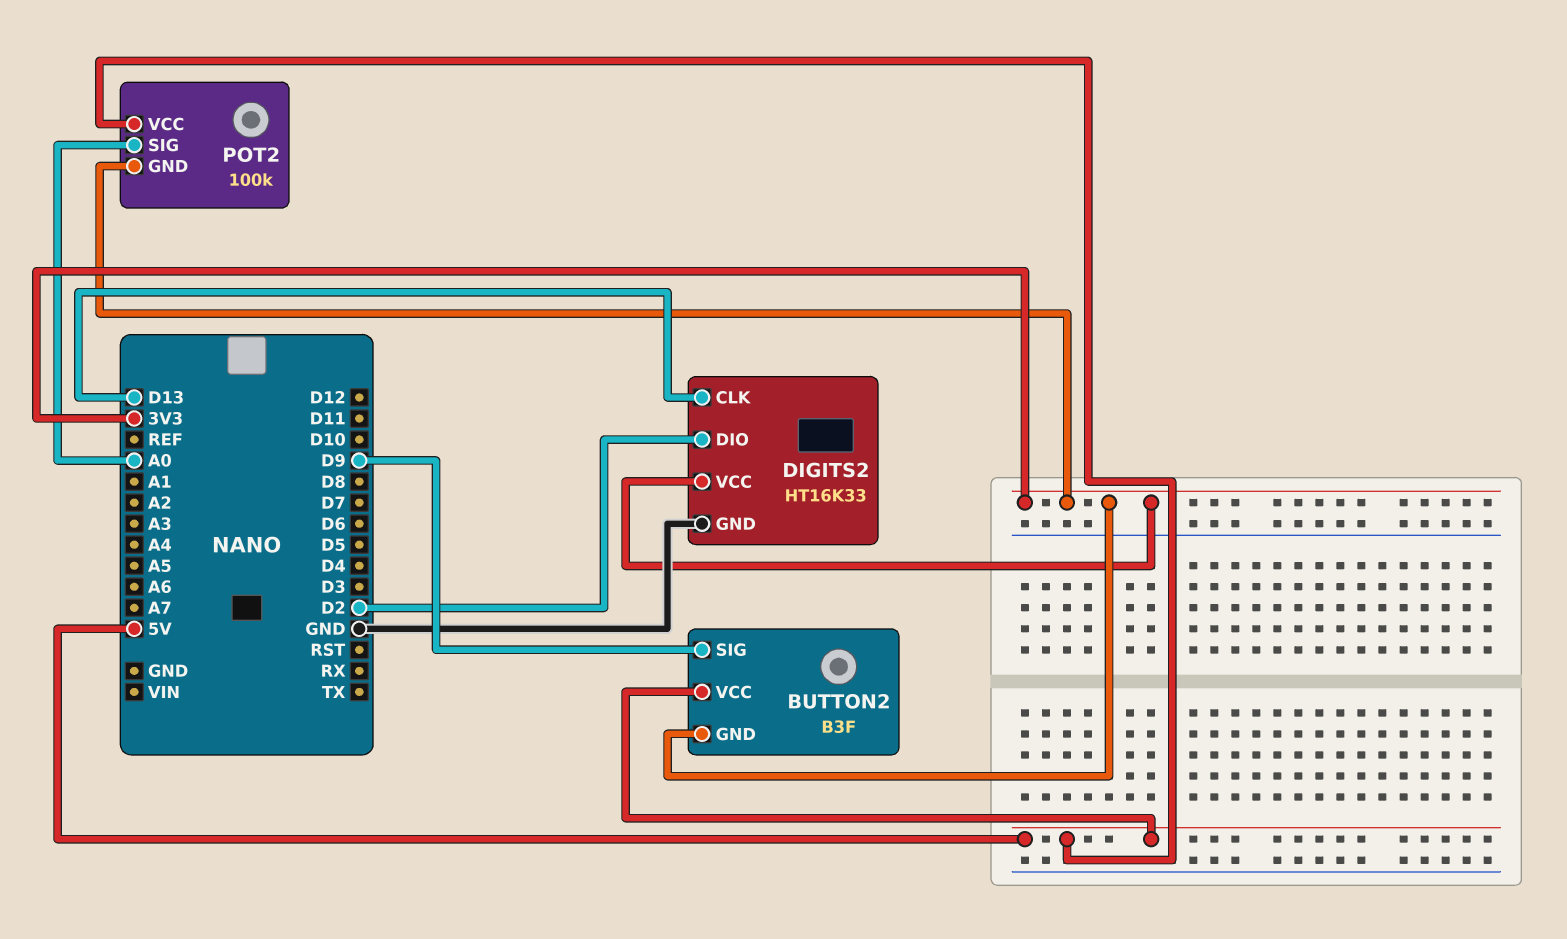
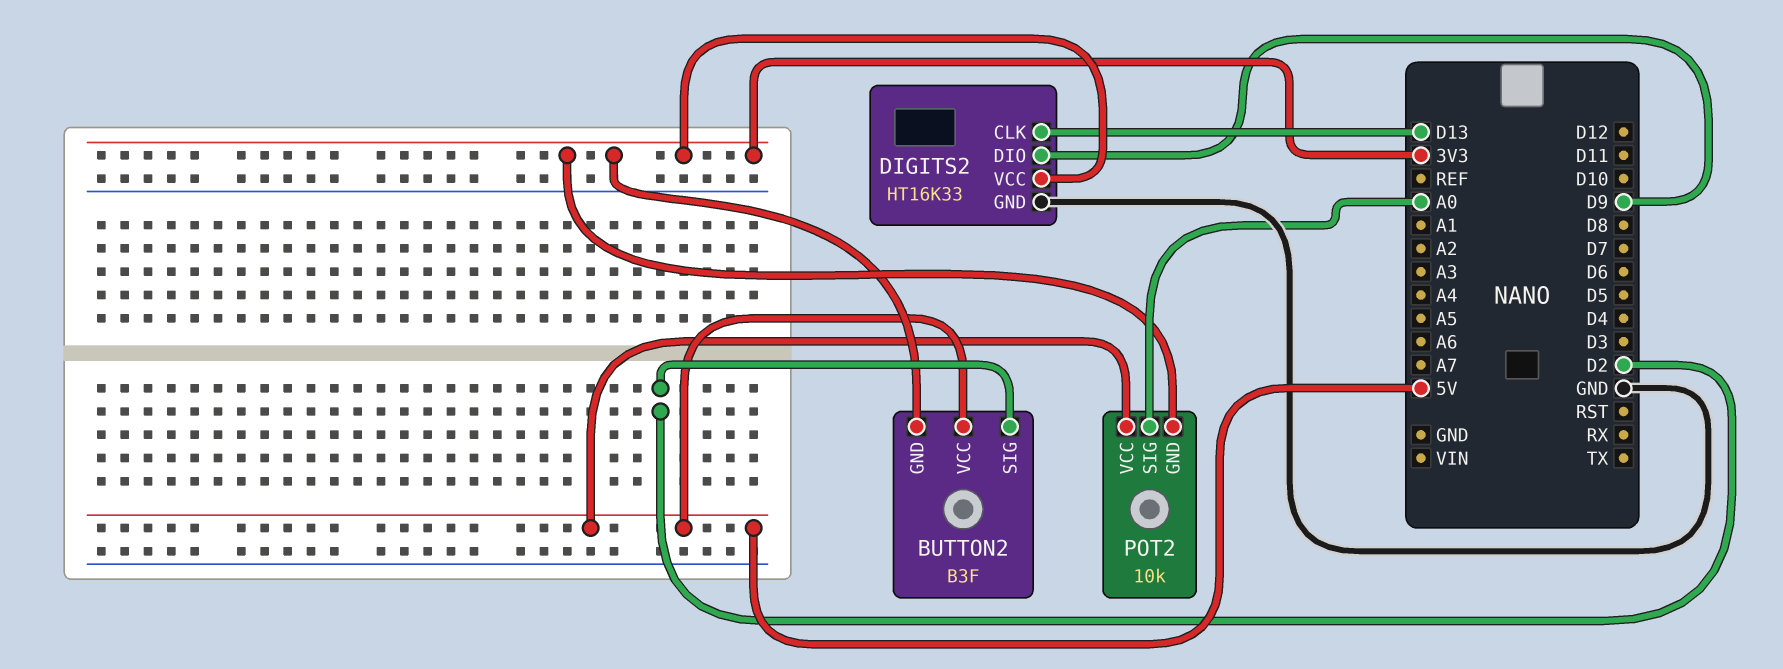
BUTTON2 pin SIG: D9 -> D2
DIGITS2 pin DIO: D2 -> D9
POT2: 100k -> 10k

